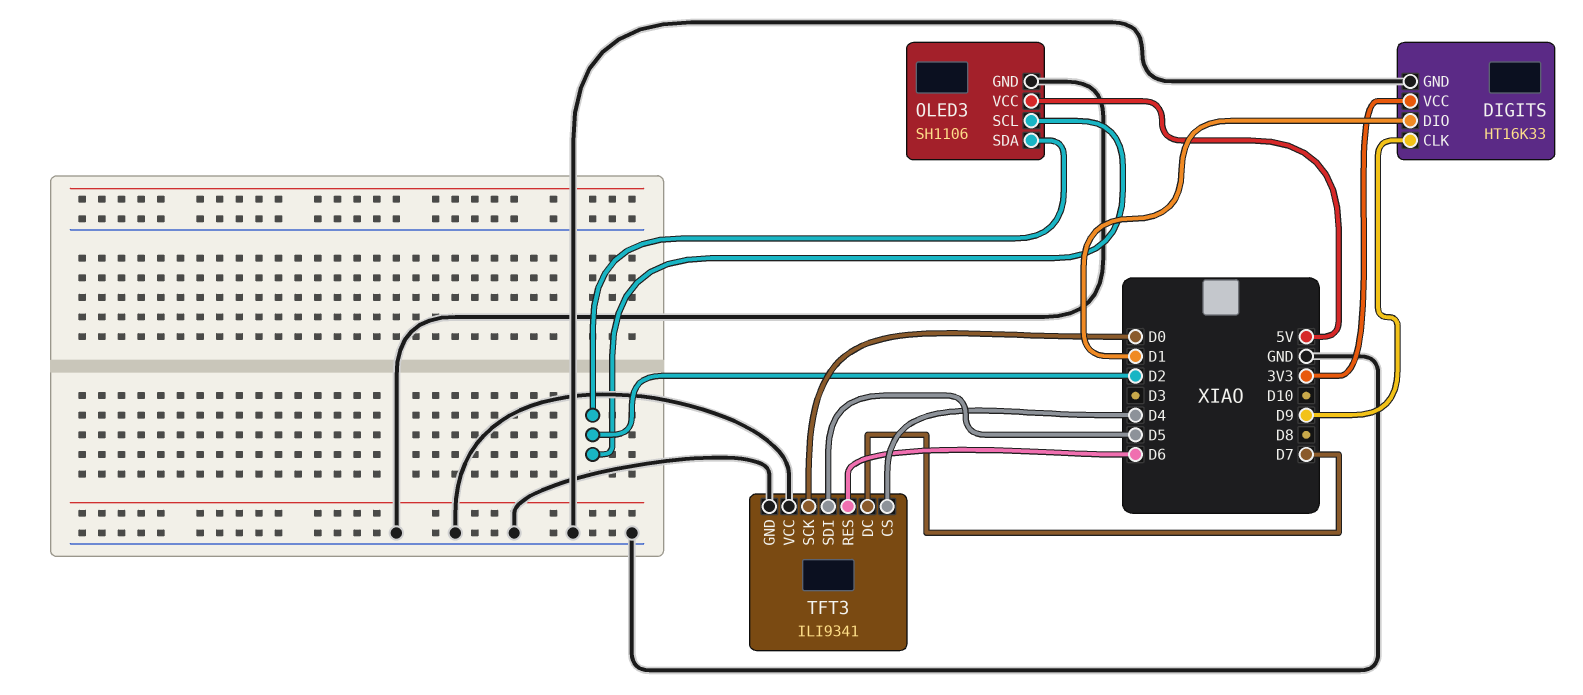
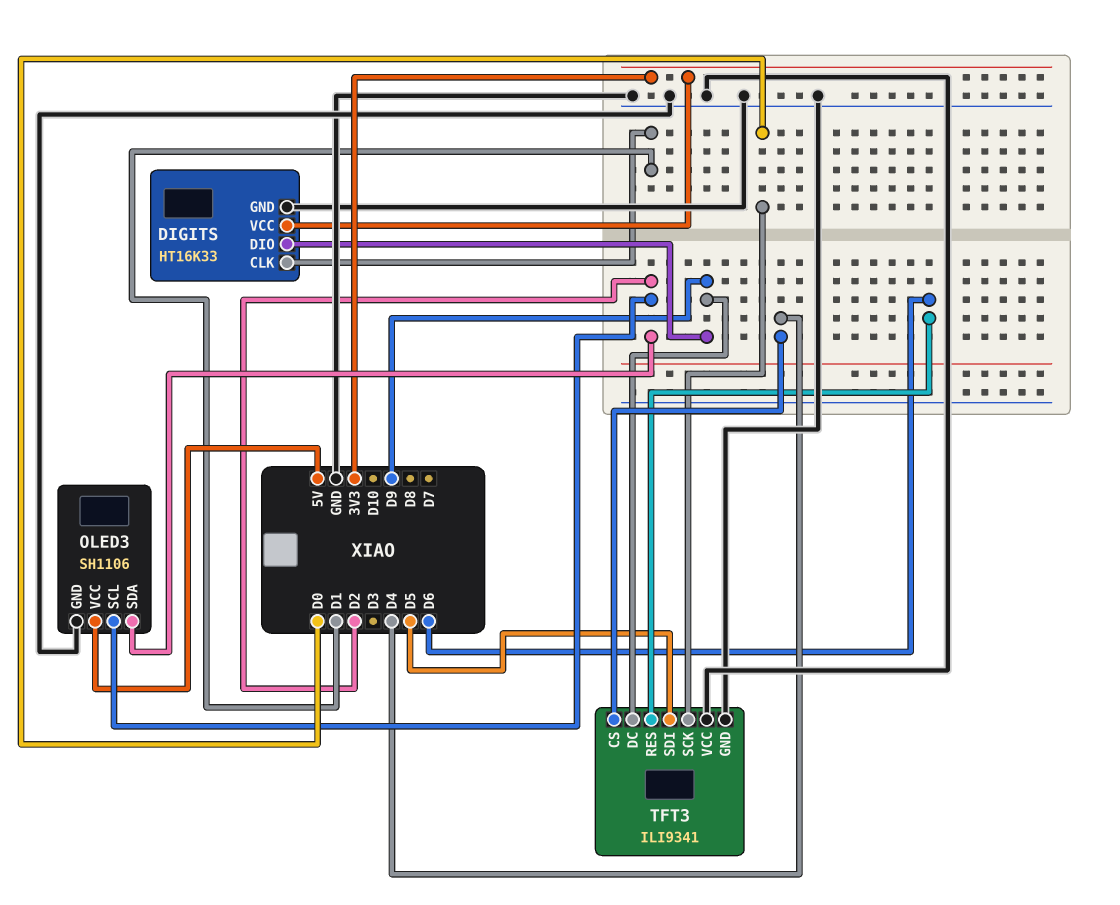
DIGITS pin CLK: D9 -> D1
DIGITS pin DIO: D1 -> D9
TFT3 pin DC: D7 -> D9

